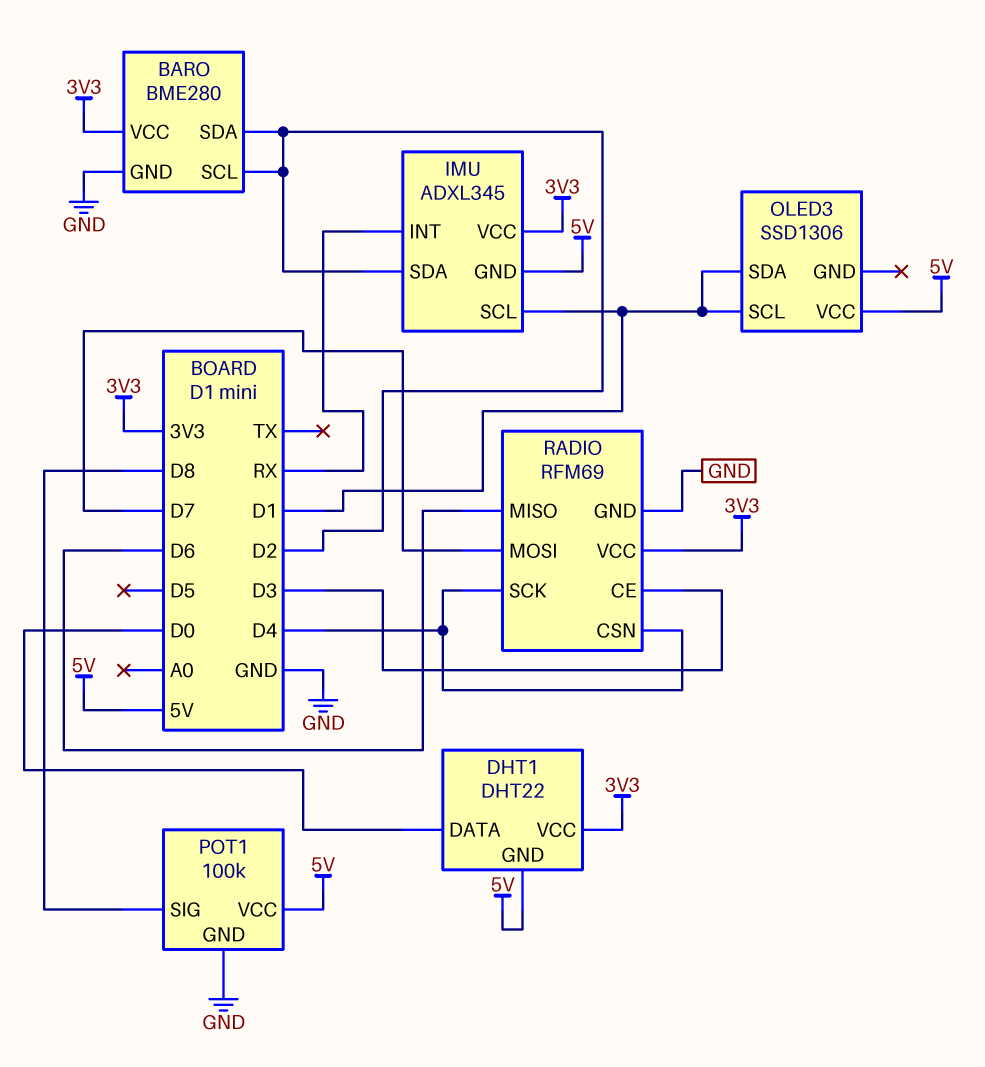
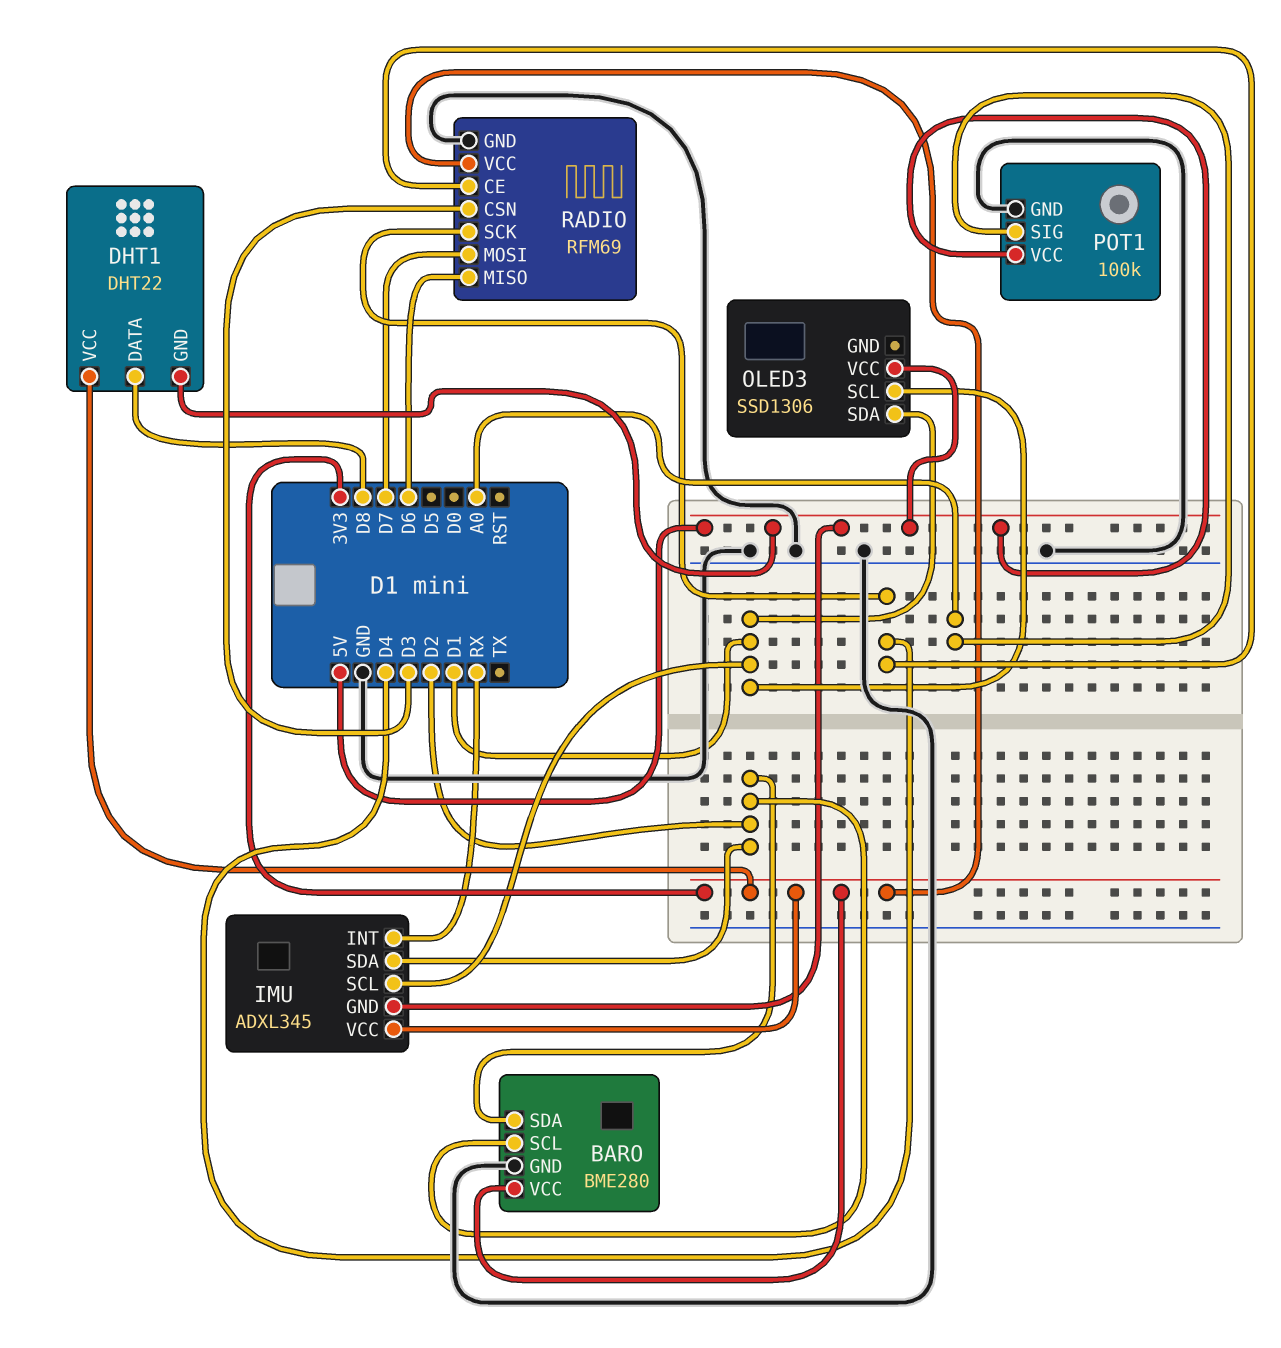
DHT1 pin DATA: D0 -> D8
POT1 pin SIG: D8 -> A0
RADIO pin CE: D3 -> D4
RADIO pin CSN: D4 -> D3

